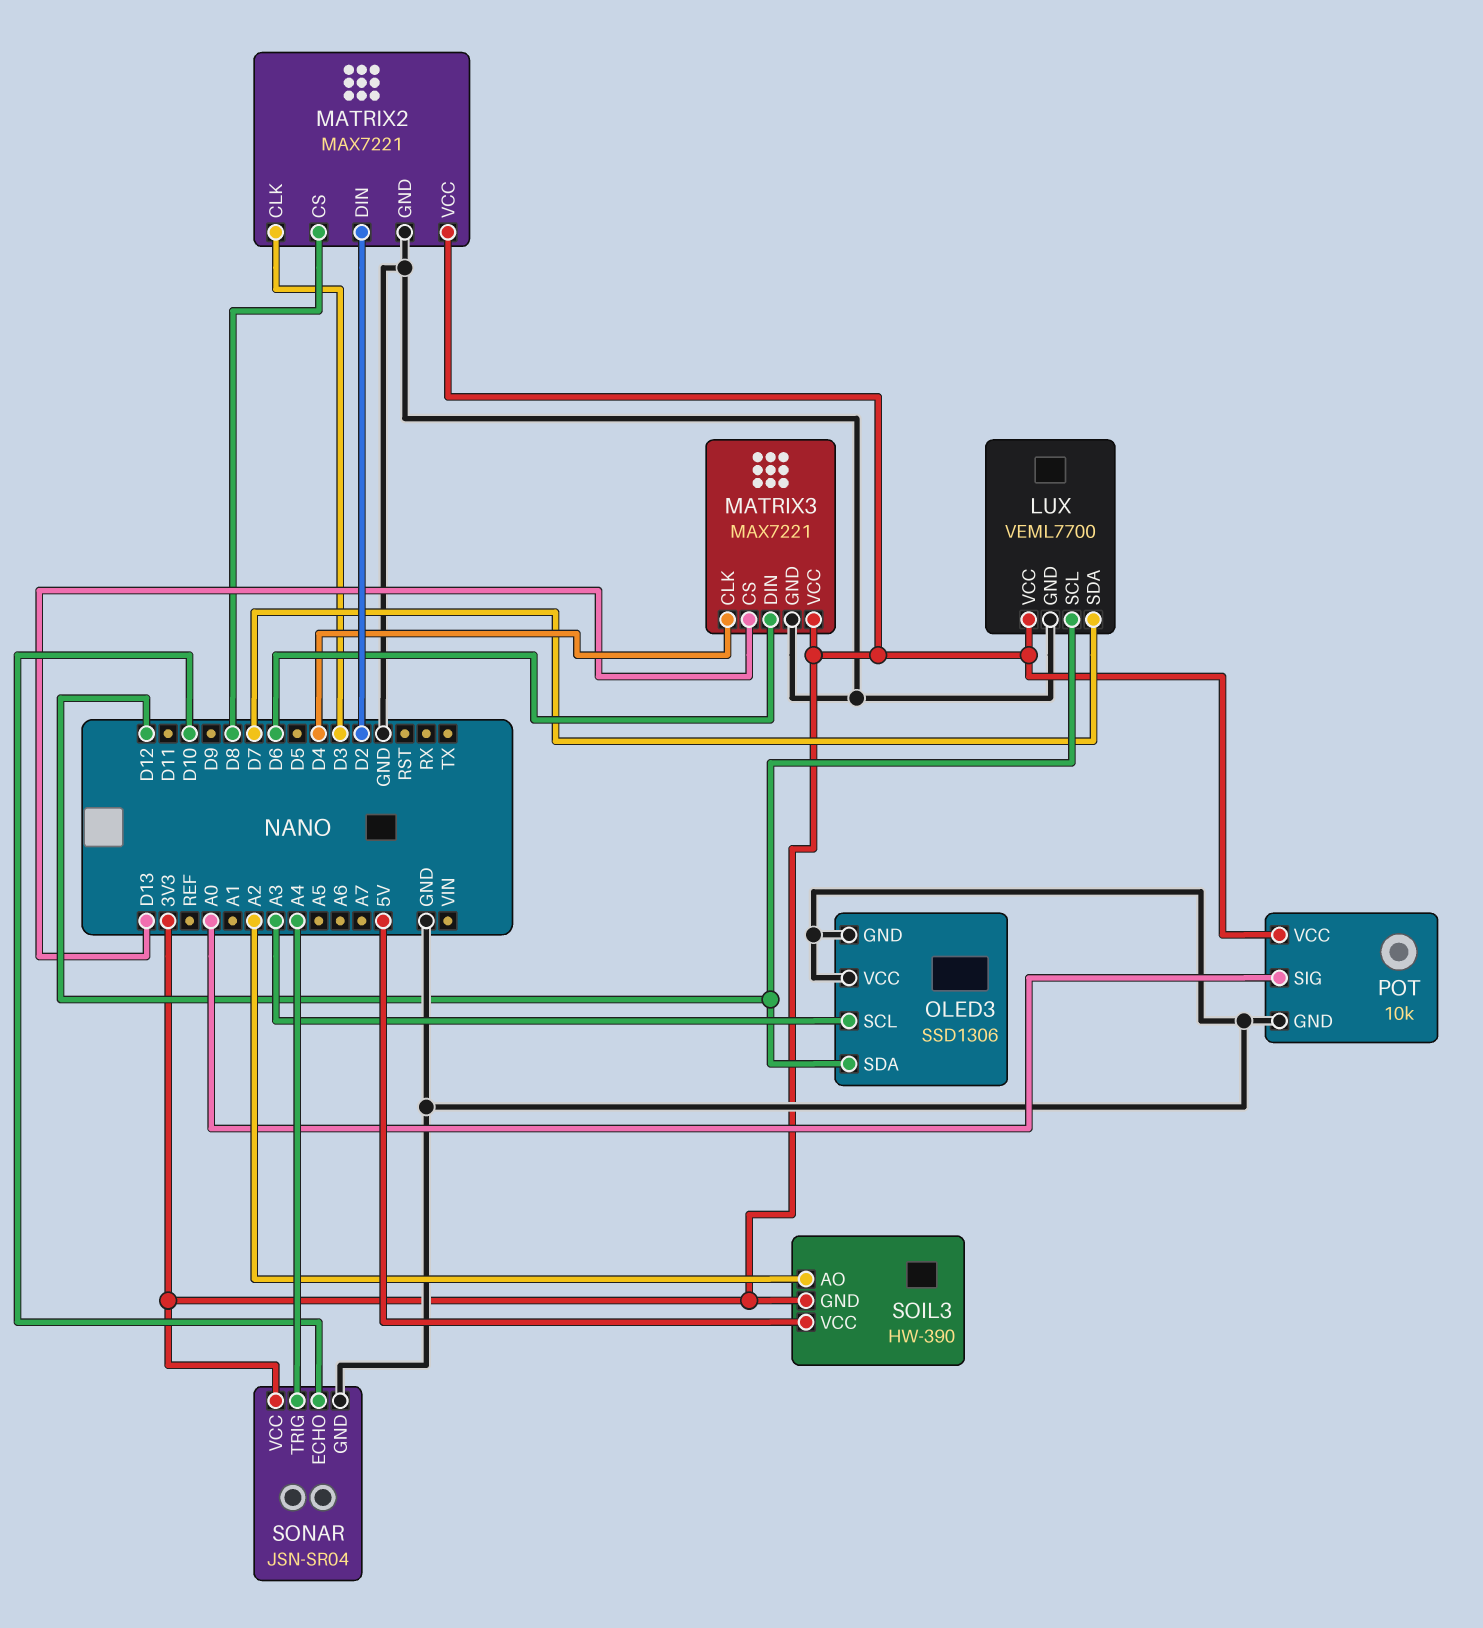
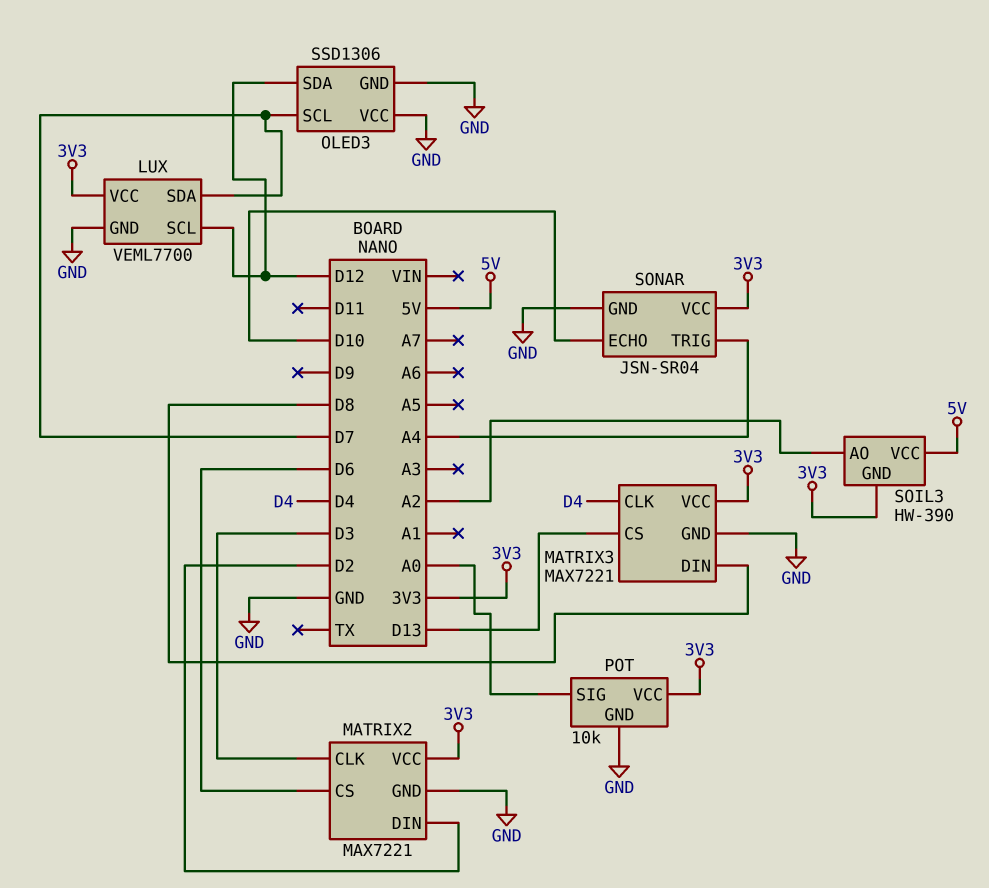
MATRIX2 pin CS: D8 -> D6
MATRIX3 pin DIN: D6 -> D8
OLED3 pin SCL: A3 -> D7

